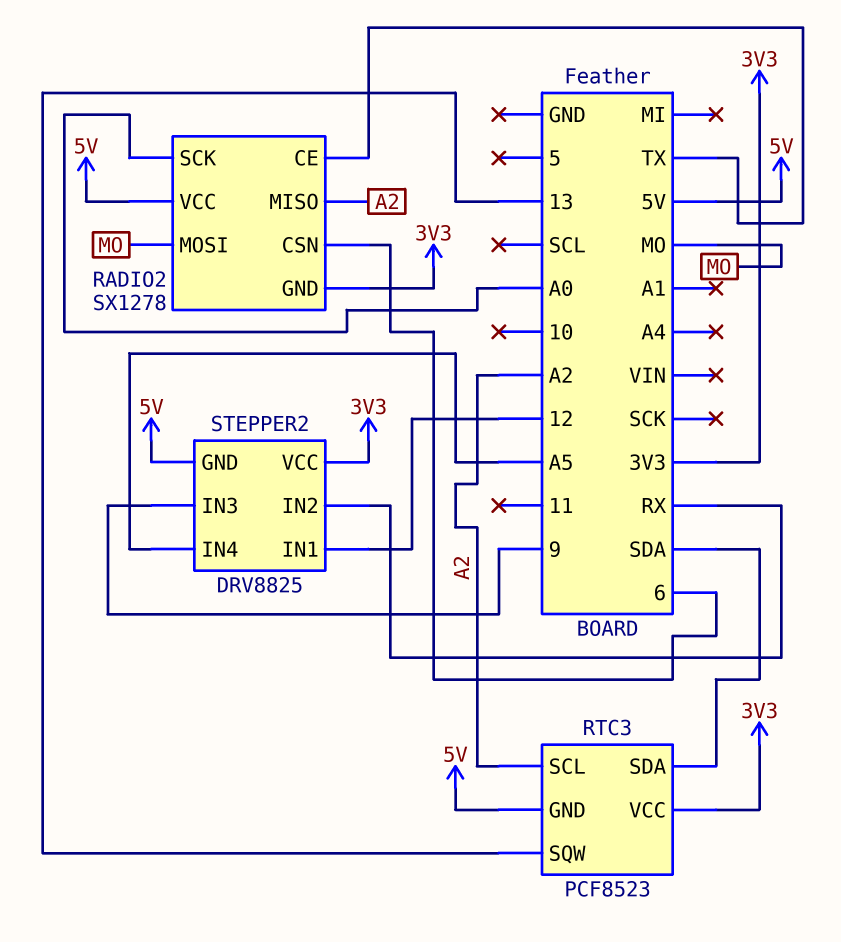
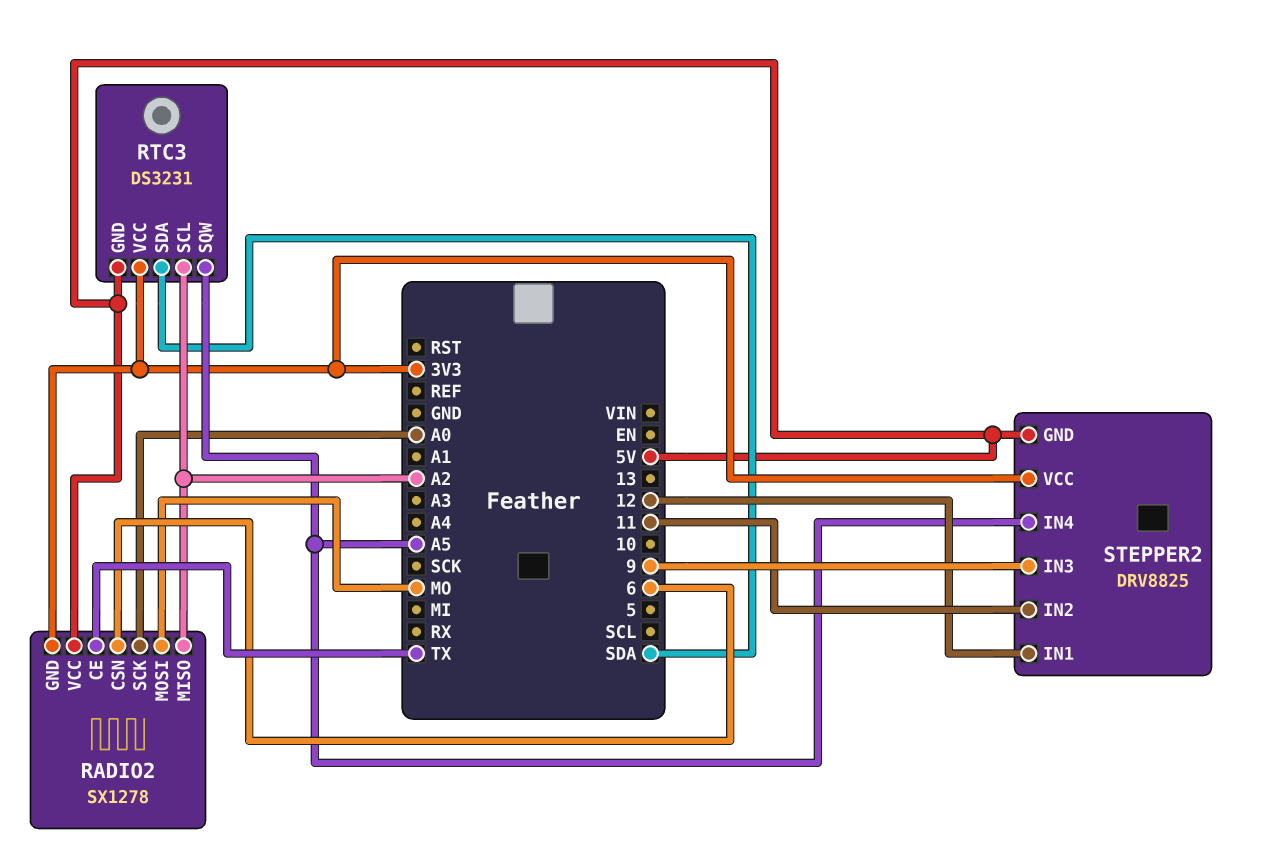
RTC3: PCF8523 -> DS3231
RTC3 pin SQW: 13 -> A5
STEPPER2 pin IN2: RX -> 11

